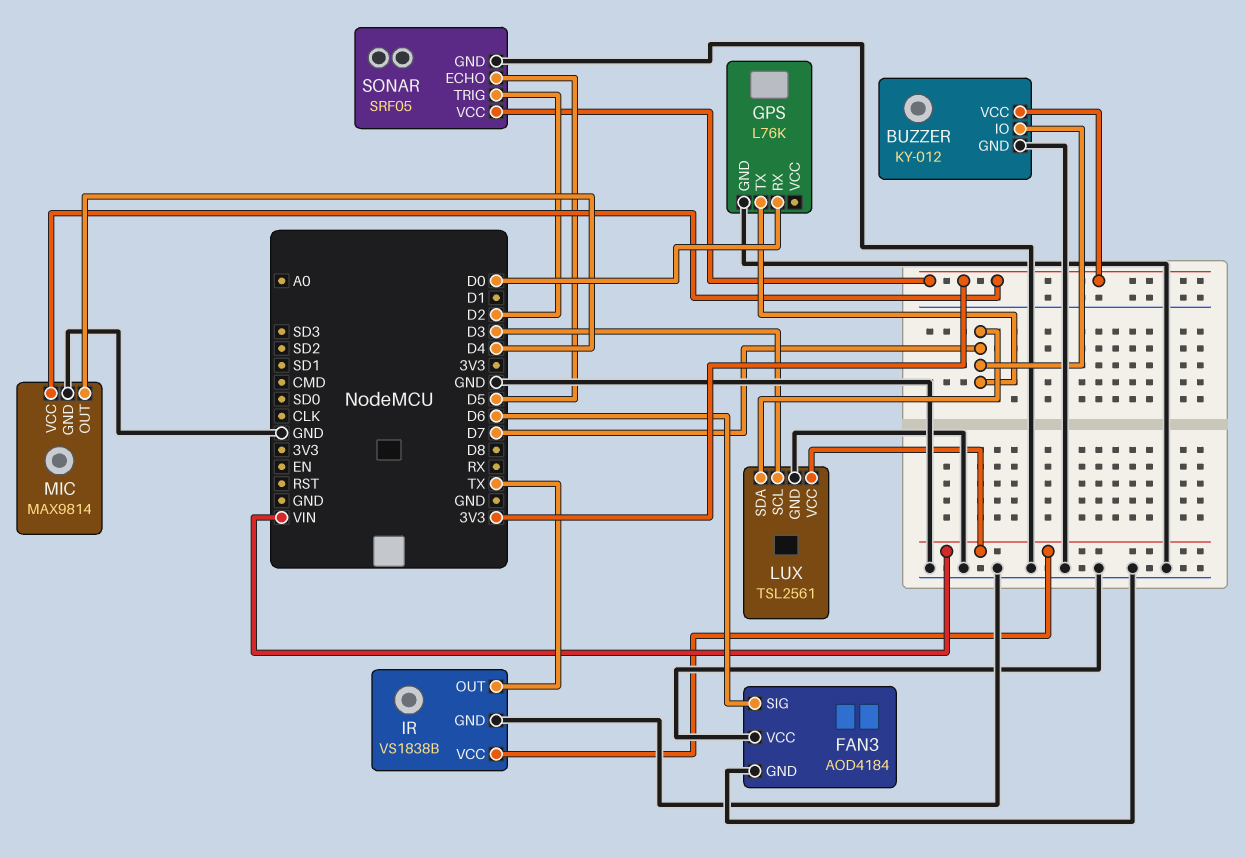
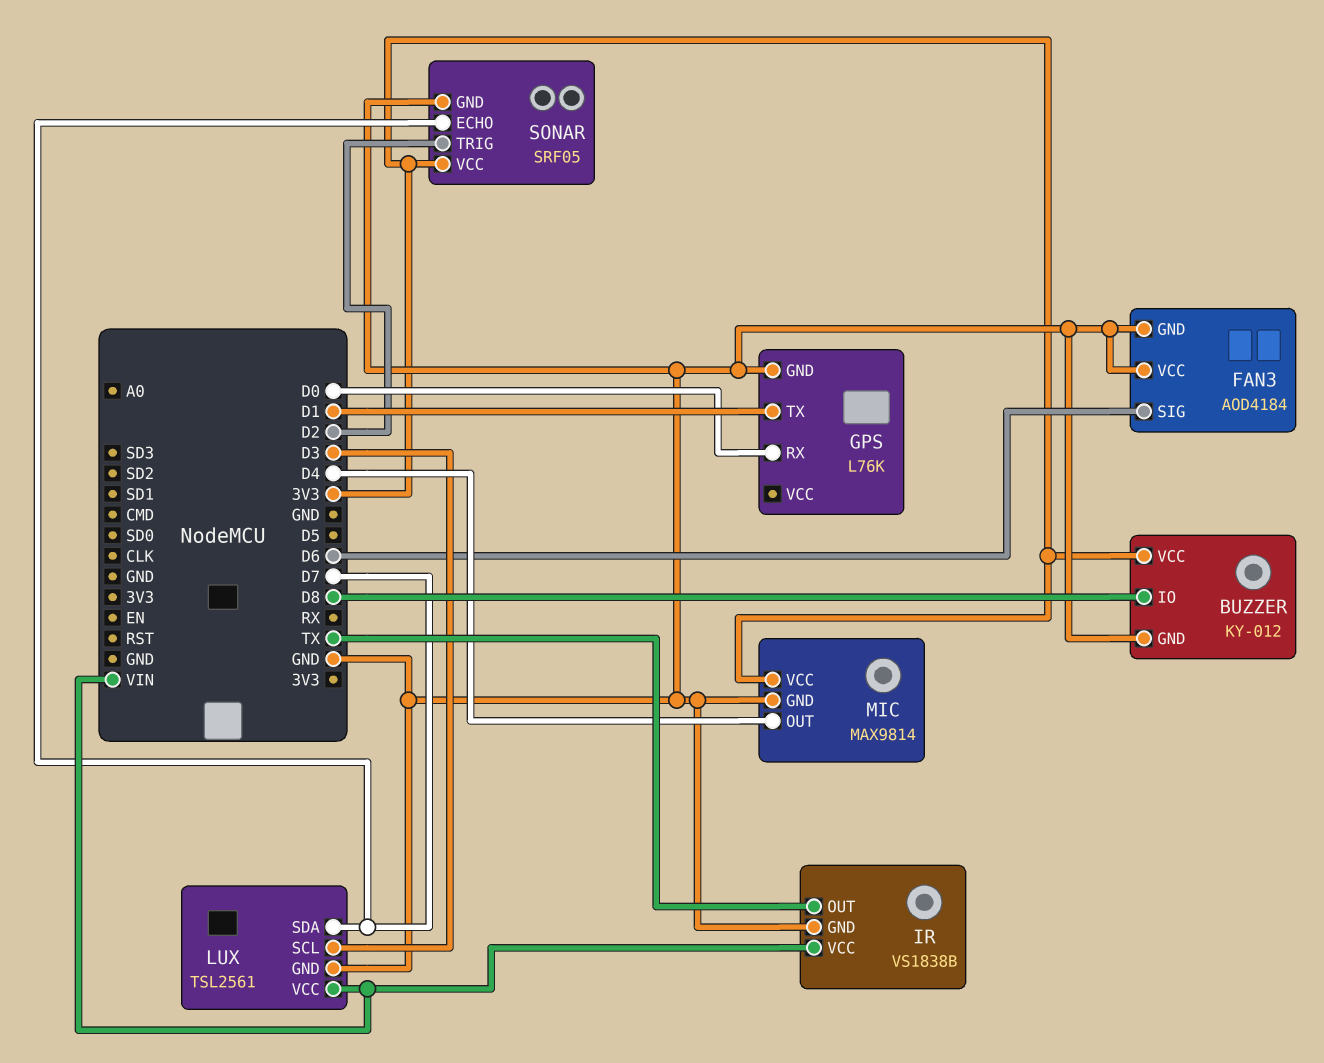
BUZZER pin IO: D7 -> D8
GPS pin TX: D7 -> D1
SONAR pin ECHO: D5 -> D7

